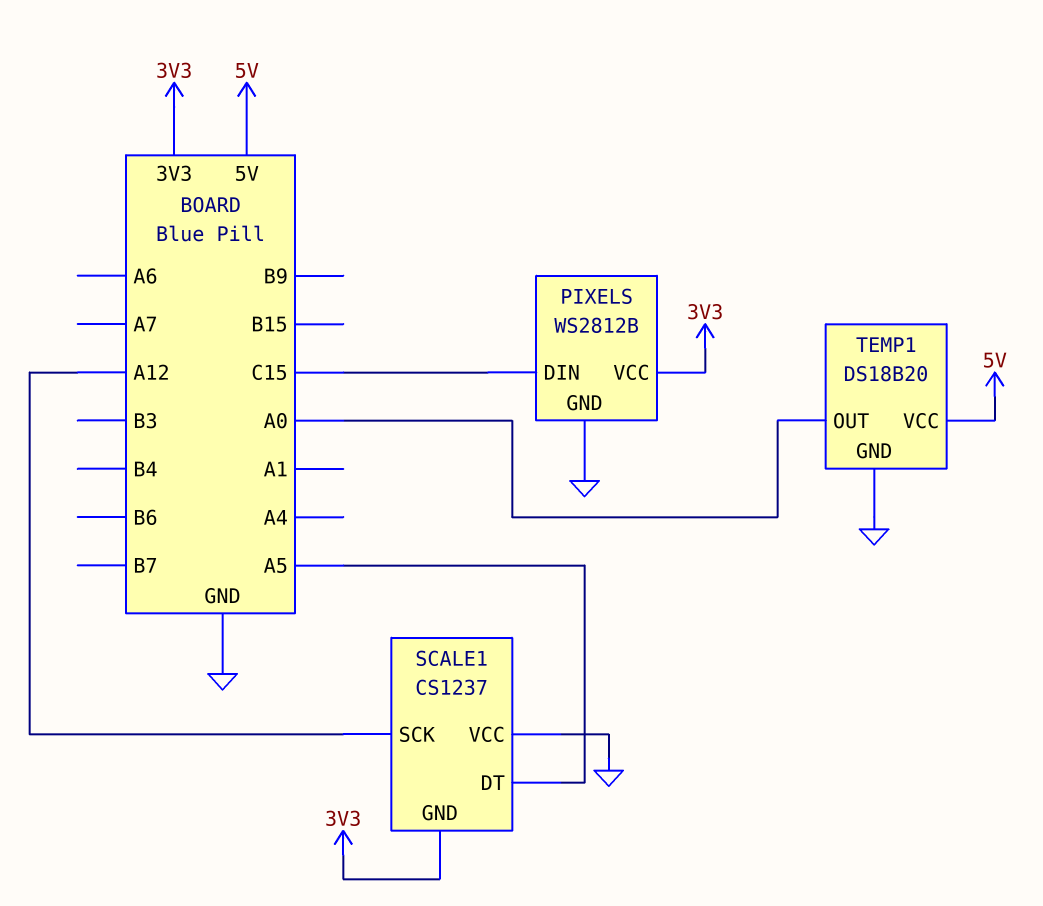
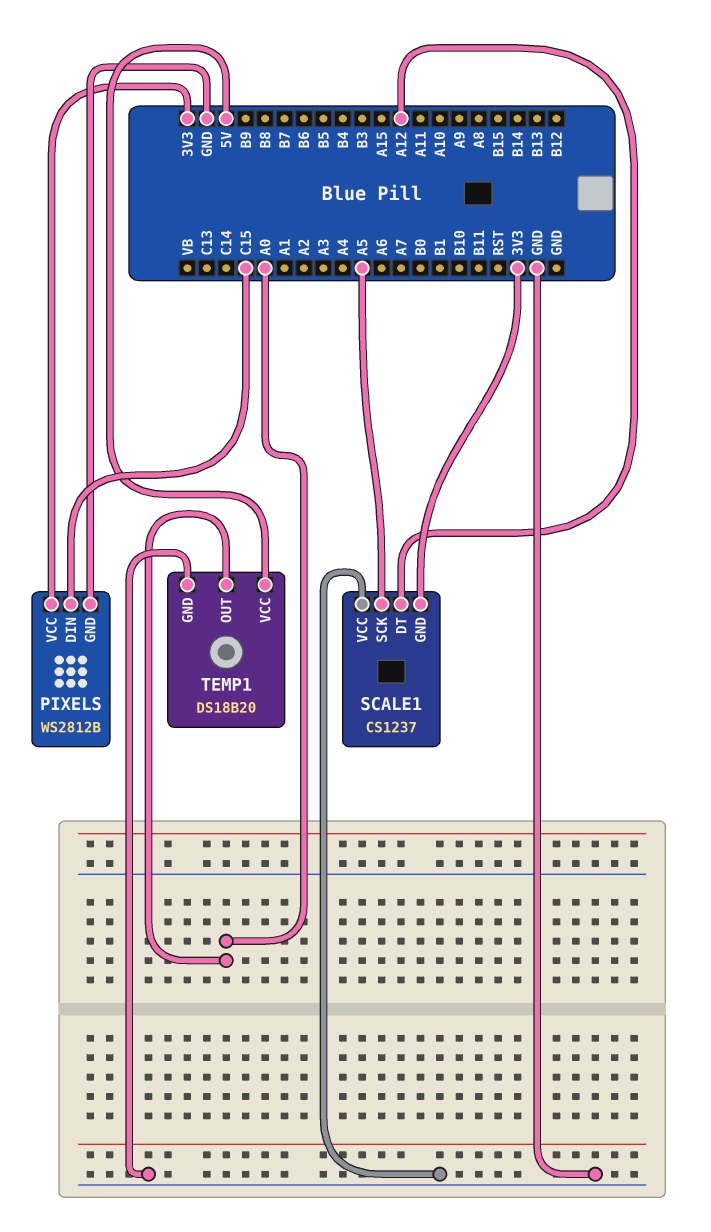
SCALE1 pin DT: A5 -> A12
SCALE1 pin SCK: A12 -> A5

